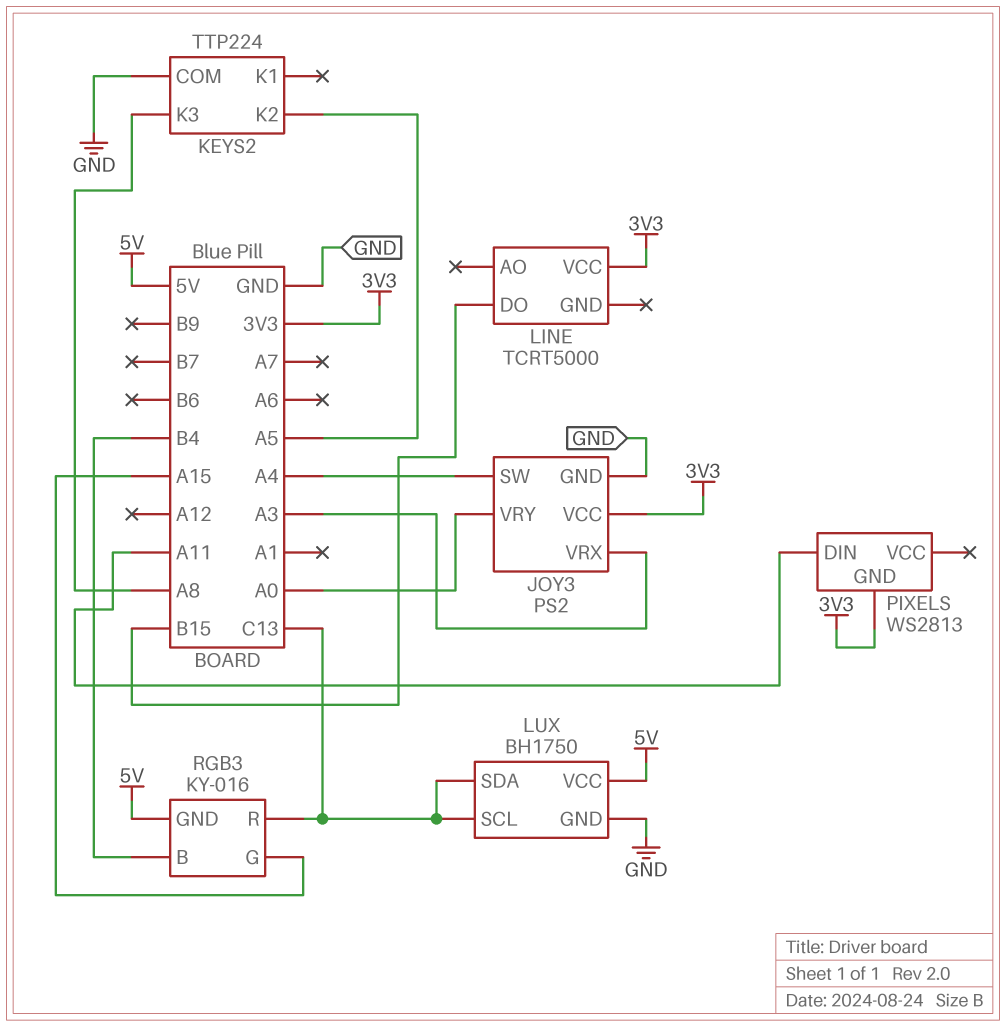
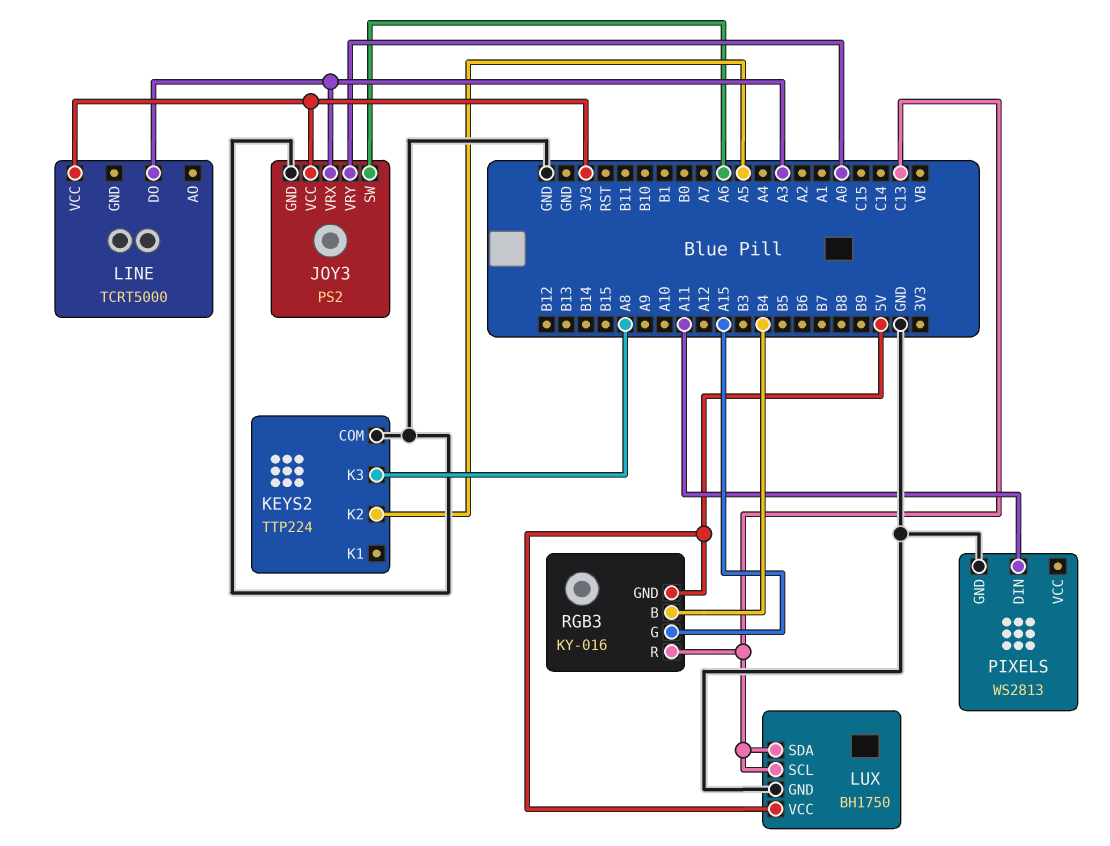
JOY3 pin SW: A4 -> A6
LINE pin DO: B15 -> A3
PIXELS pin GND: 3V3 -> GND

